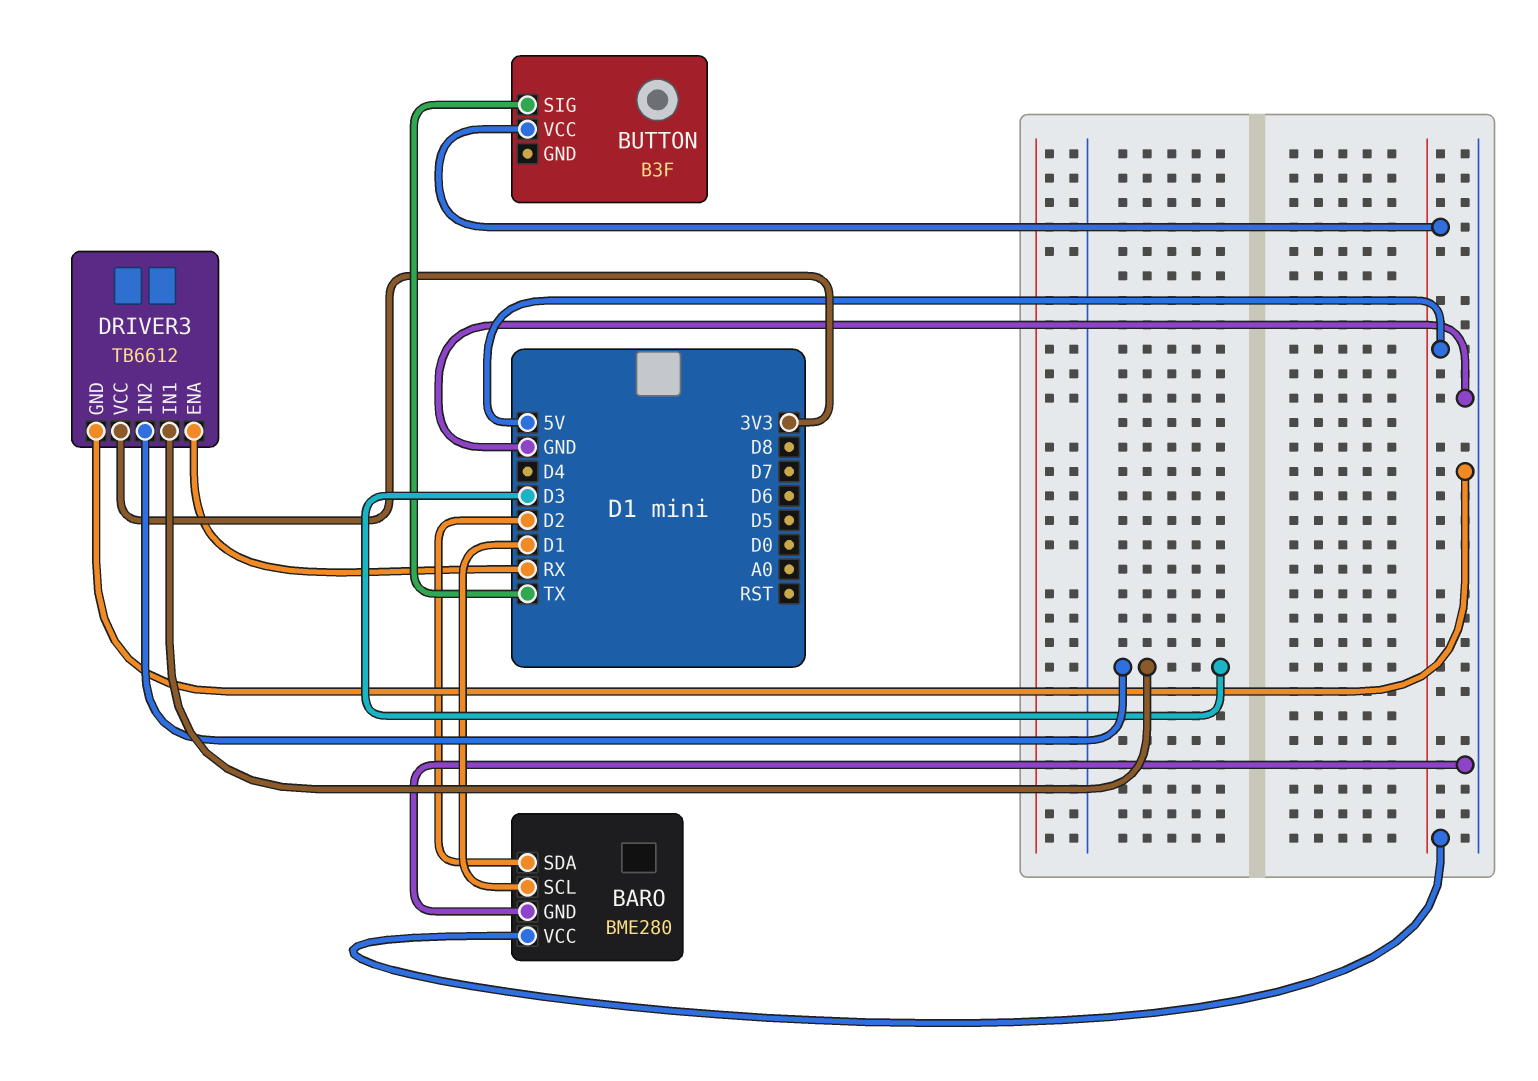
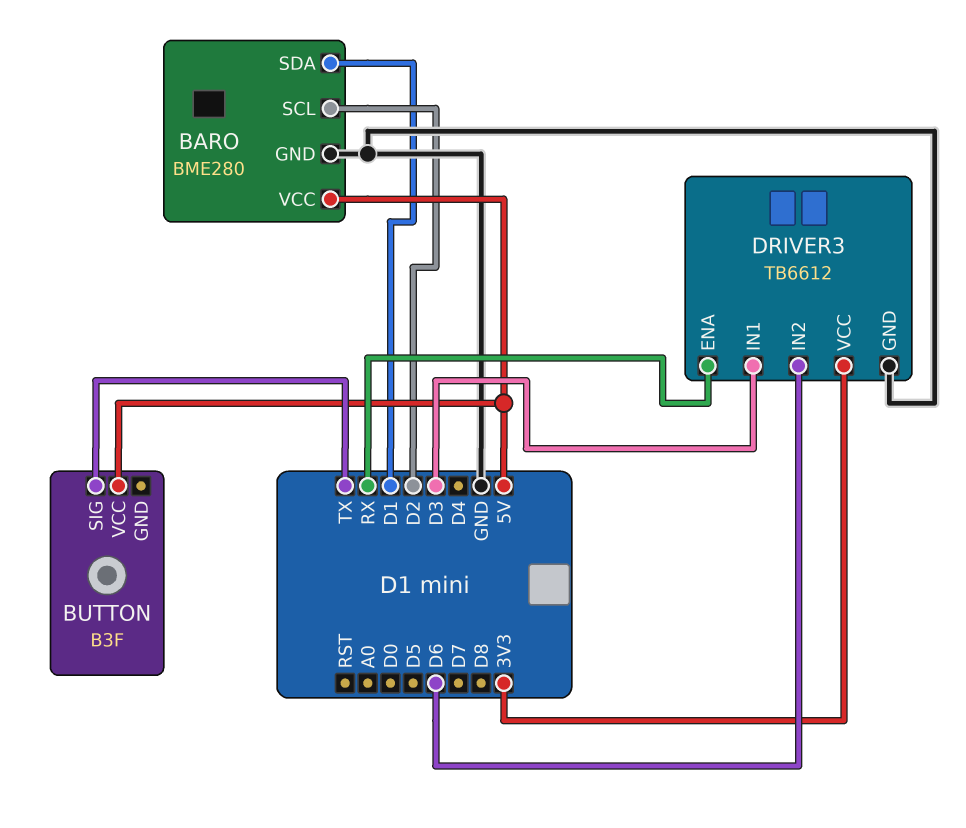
BARO pin SCL: D1 -> D2
BARO pin SDA: D2 -> D1
DRIVER3 pin IN2: D3 -> D6

